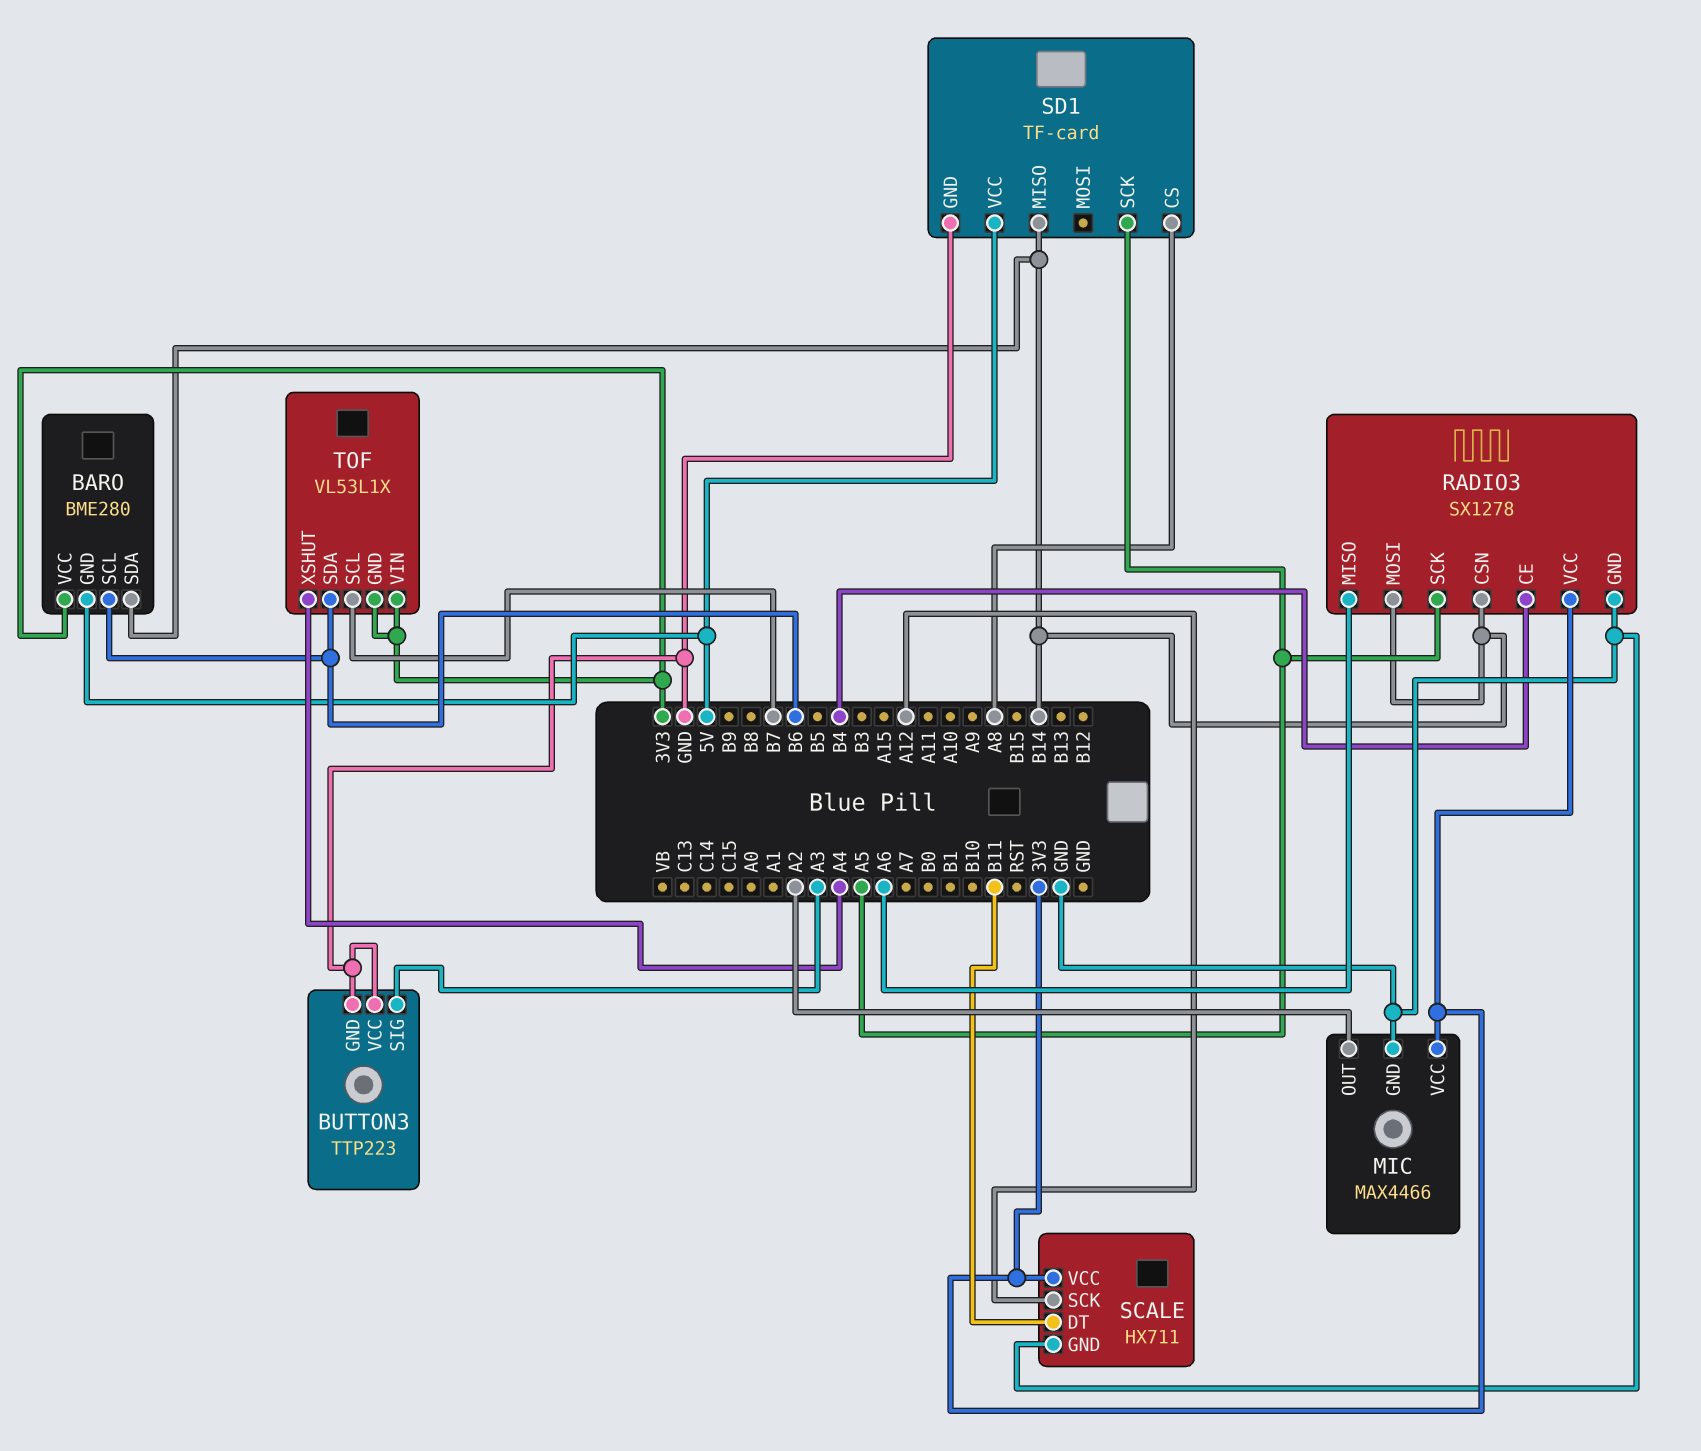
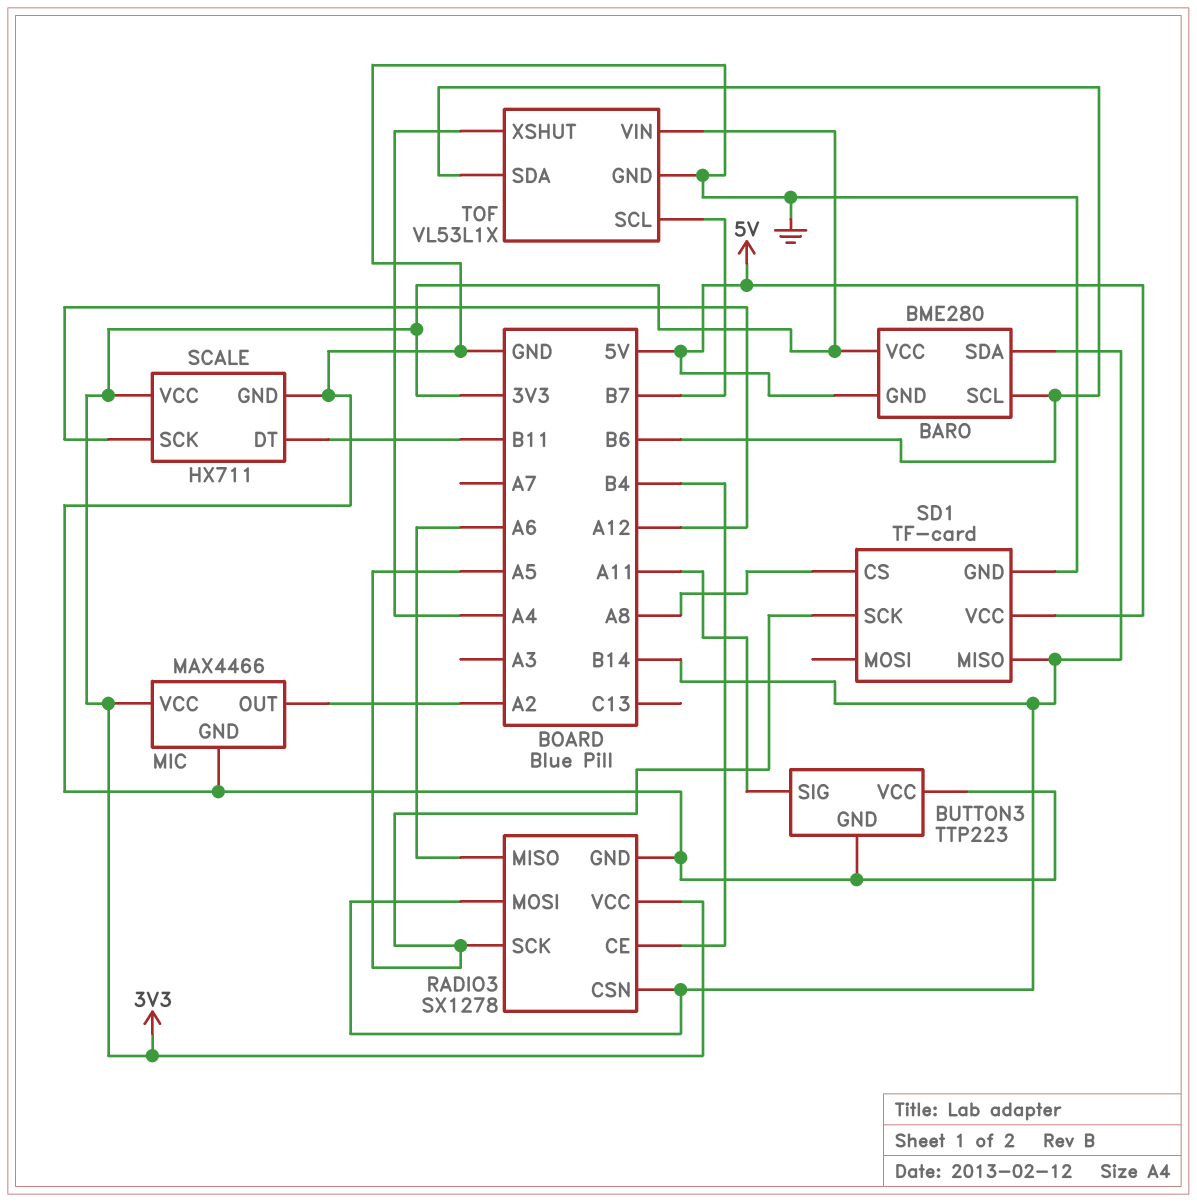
BUTTON3 pin SIG: A3 -> A11
TOF pin GND: 3V3 -> GND

